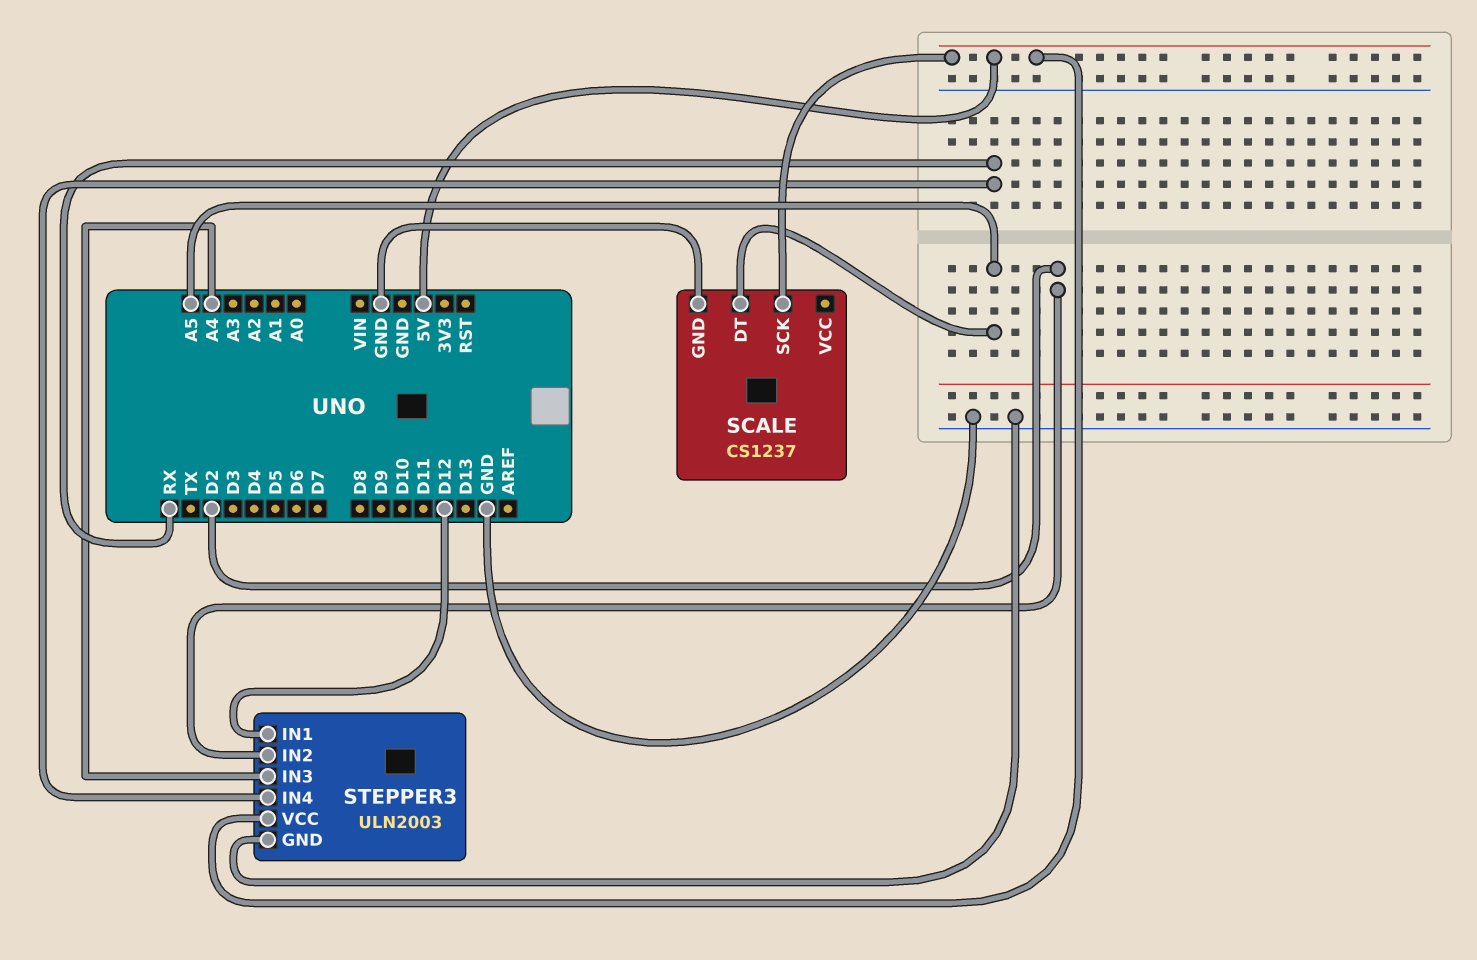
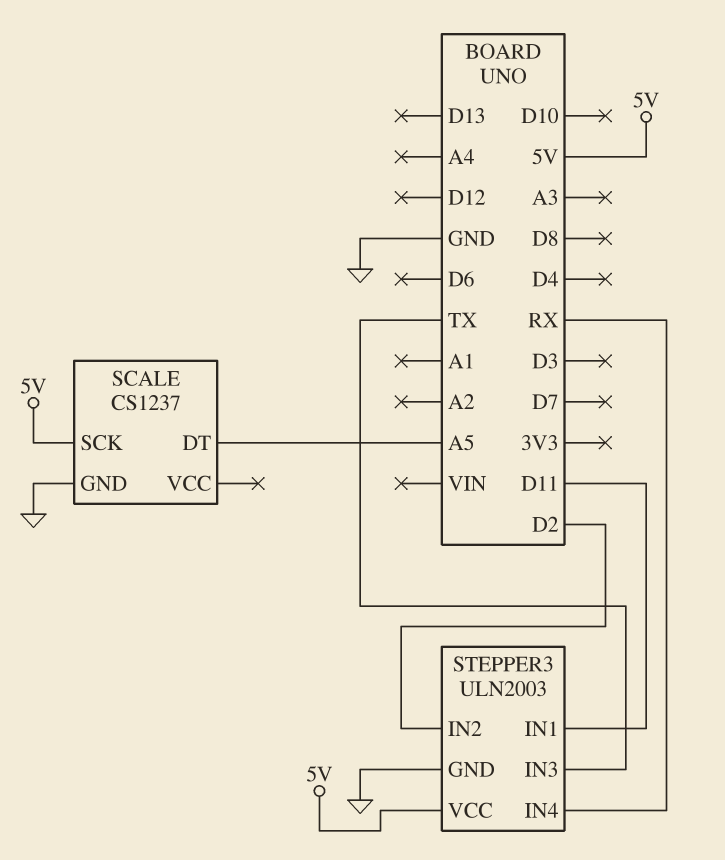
STEPPER3 pin IN1: D12 -> D11
STEPPER3 pin IN3: A4 -> TX

